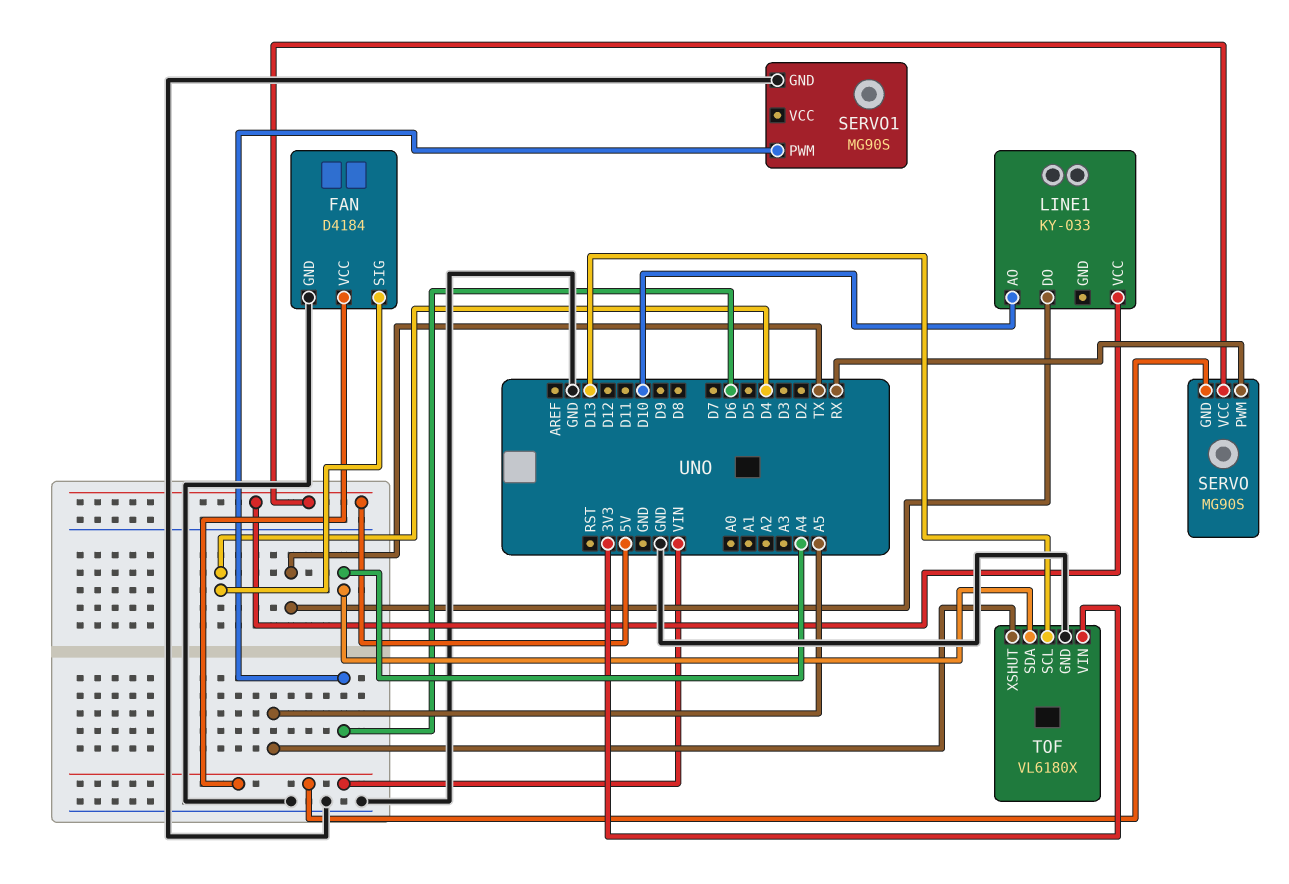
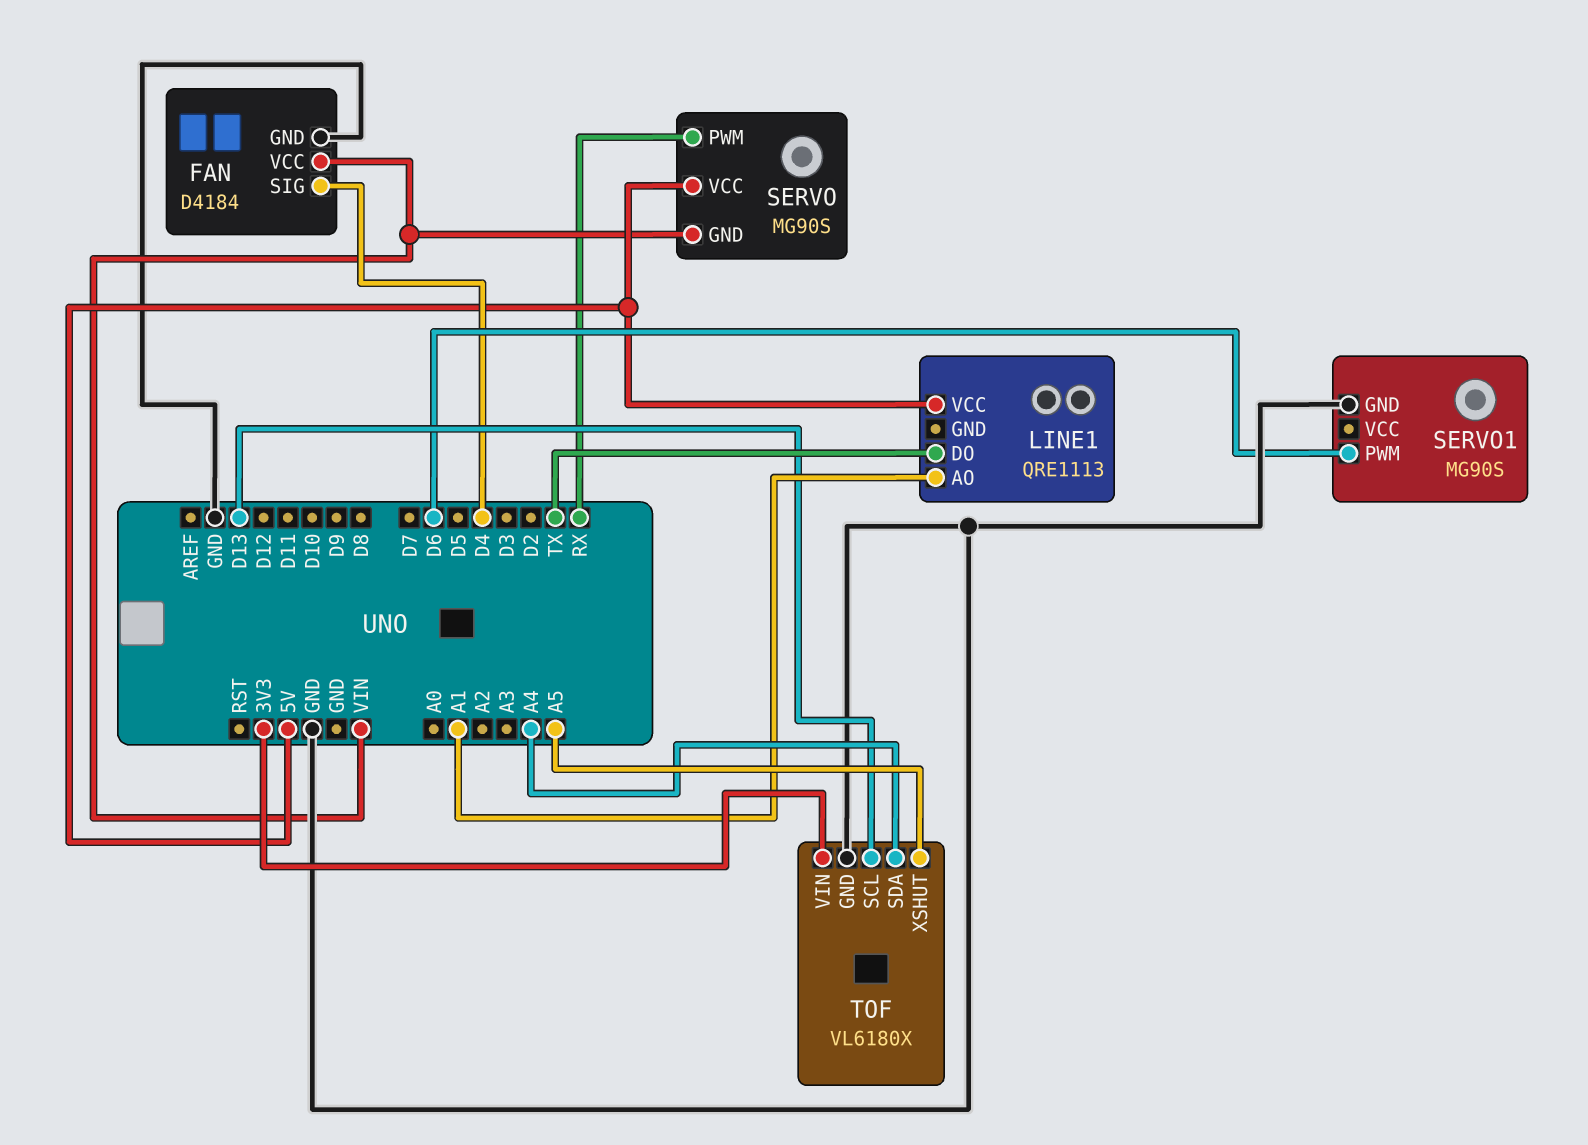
LINE1: KY-033 -> QRE1113
LINE1 pin AO: D10 -> A1

